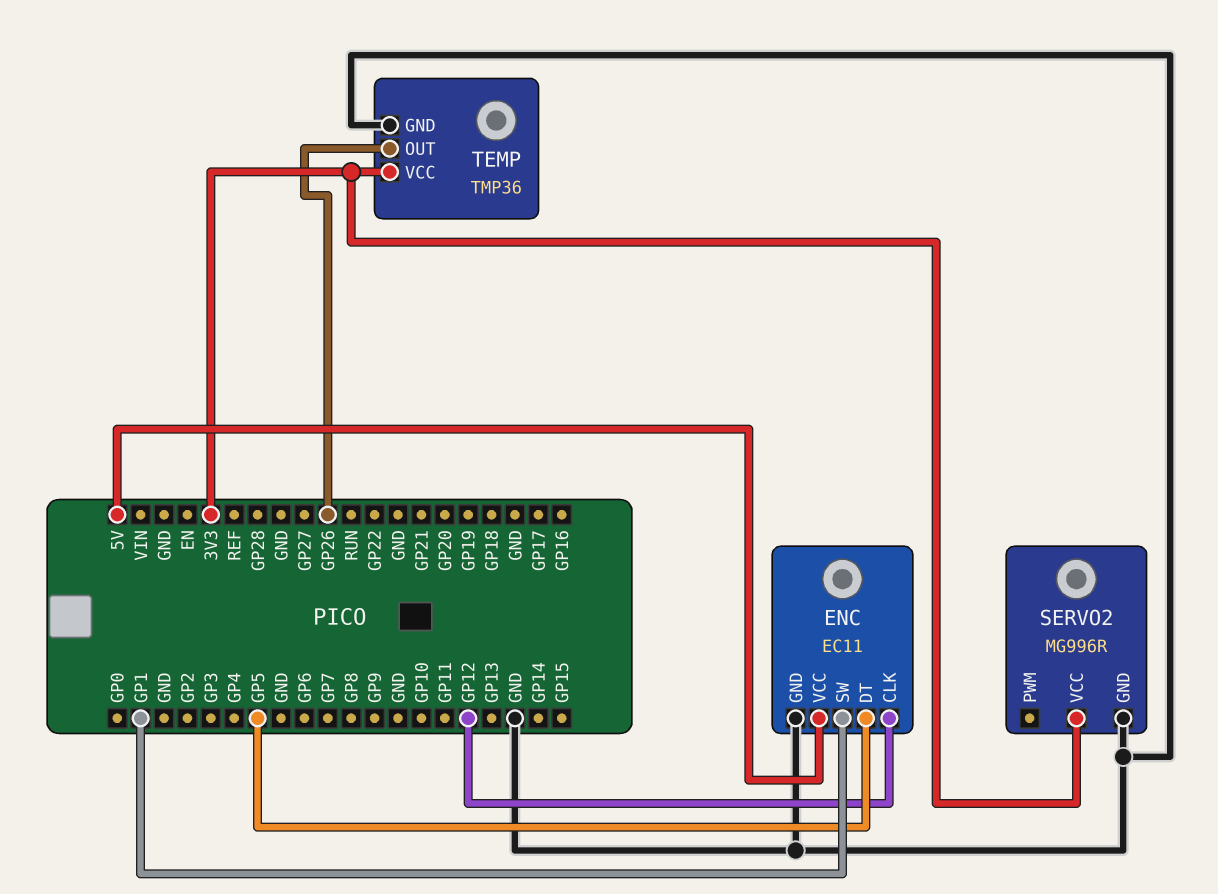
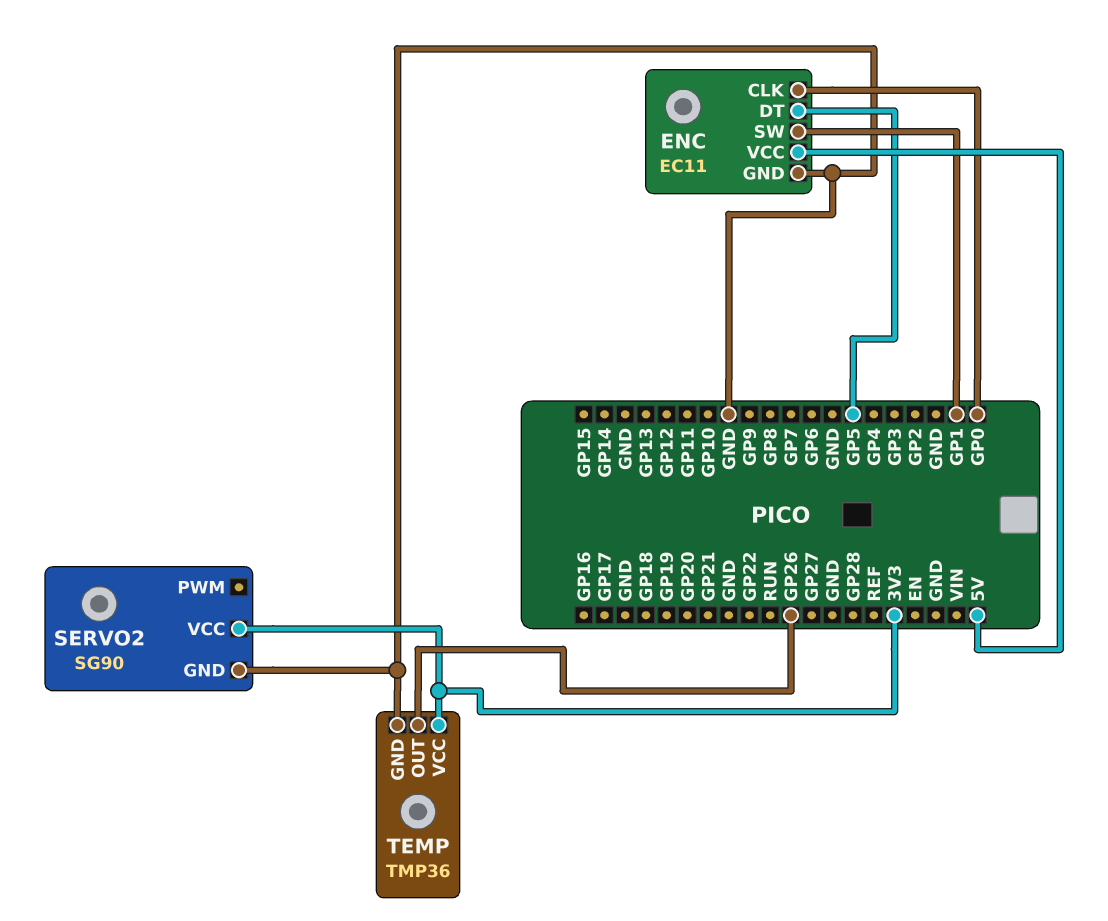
ENC pin CLK: GP12 -> GP0
SERVO2: MG996R -> SG90

